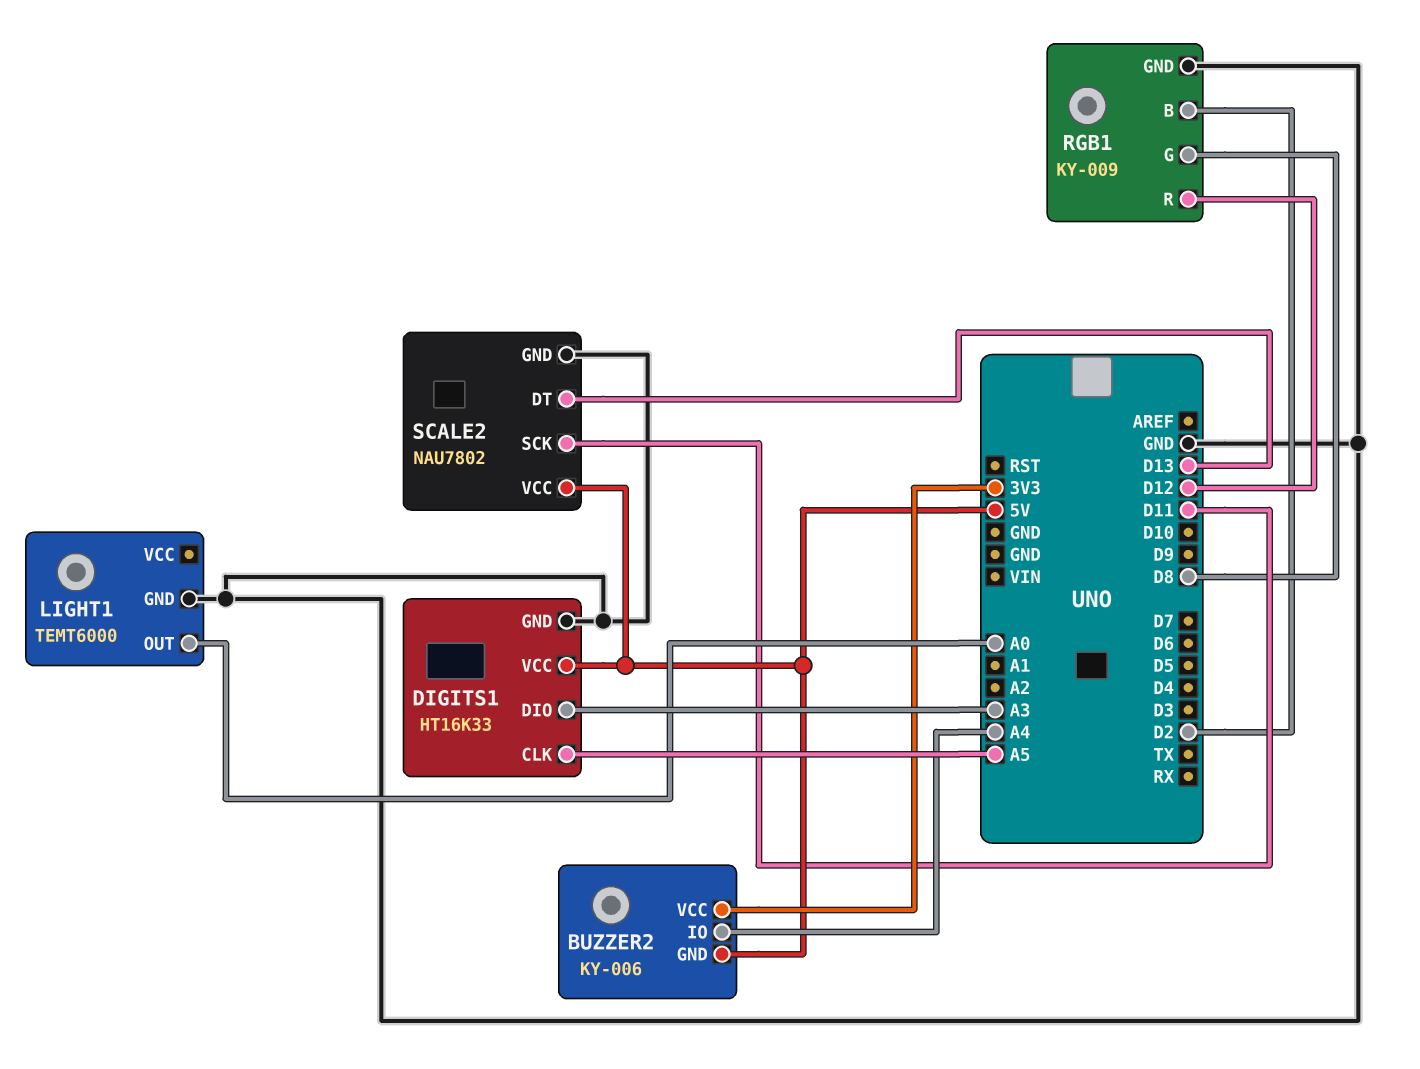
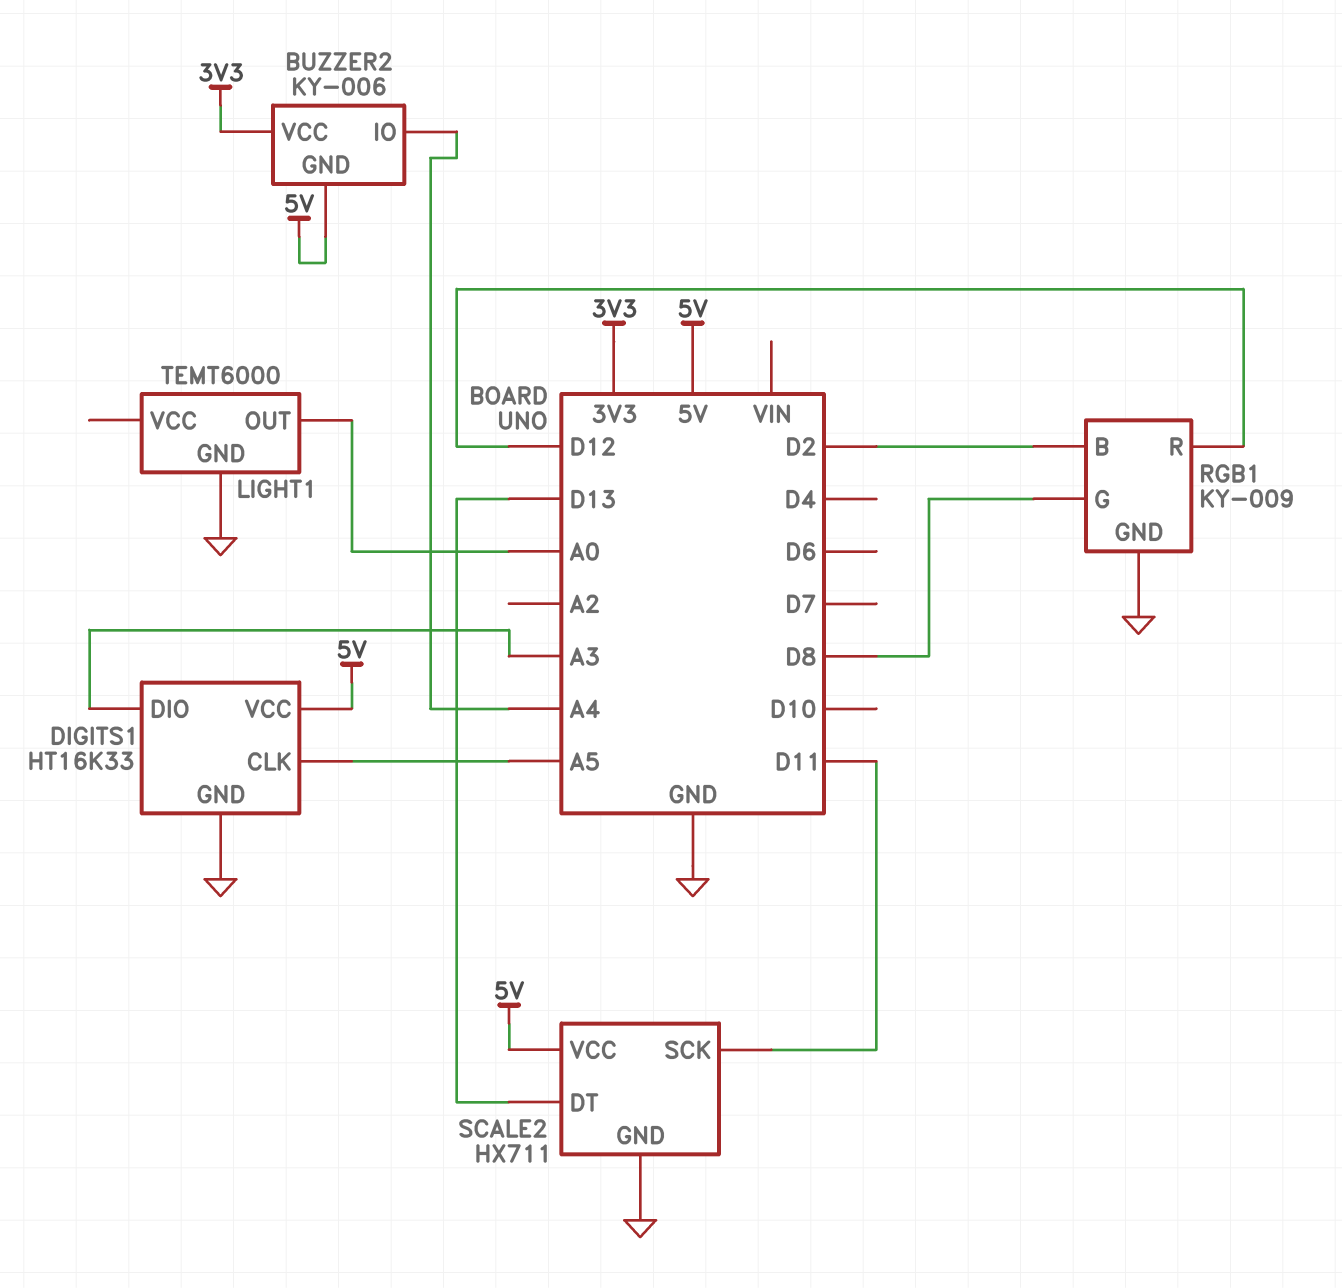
SCALE2: NAU7802 -> HX711

